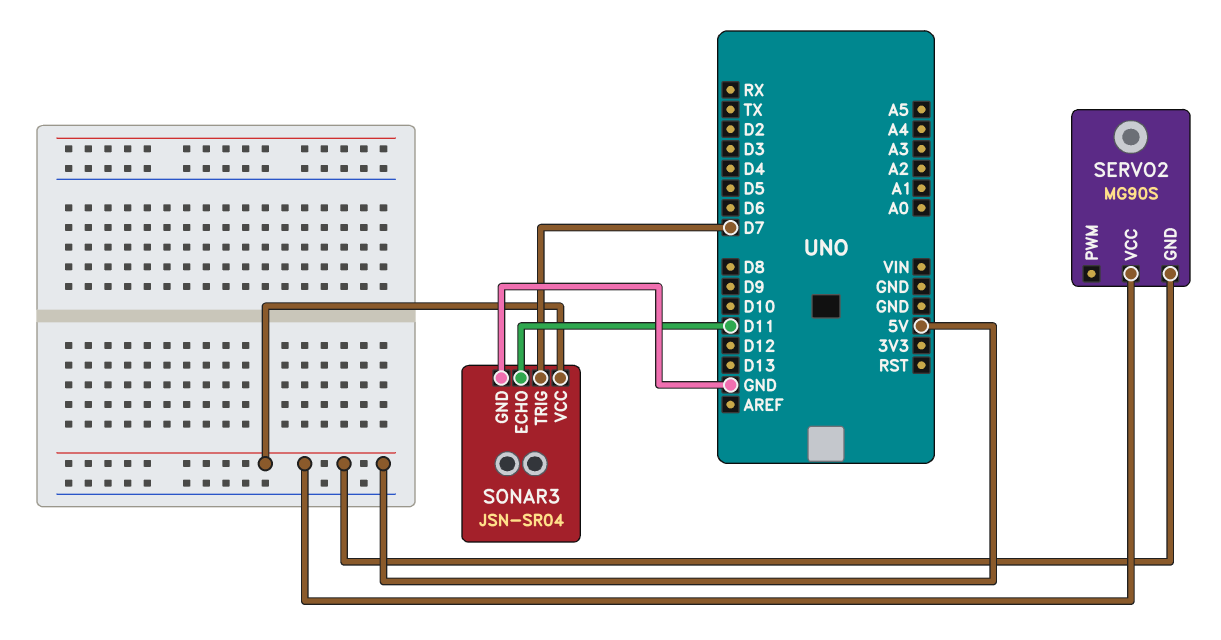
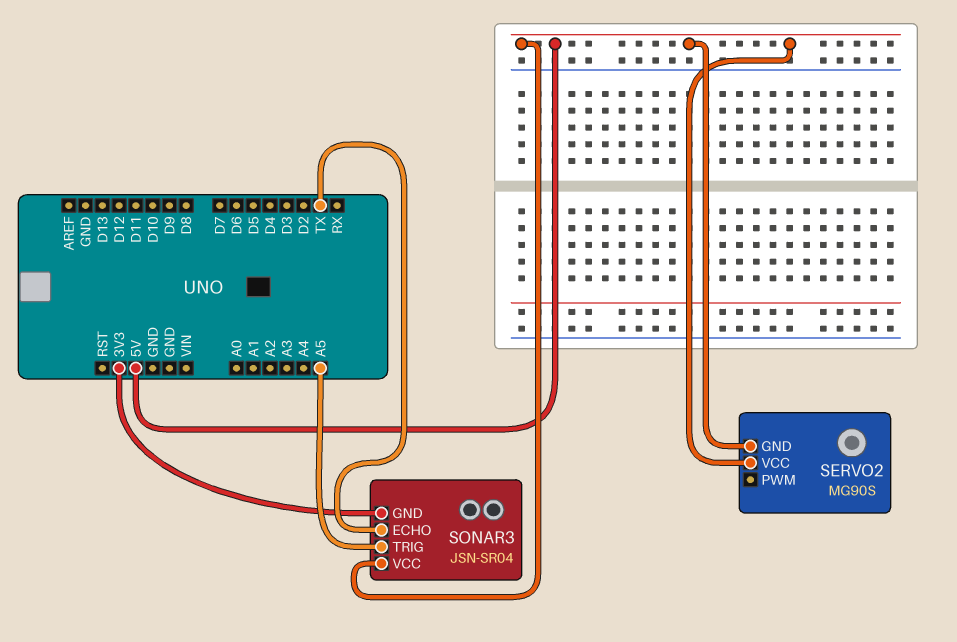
SONAR3 pin ECHO: D11 -> TX
SONAR3 pin GND: GND -> 3V3
SONAR3 pin TRIG: D7 -> A5

